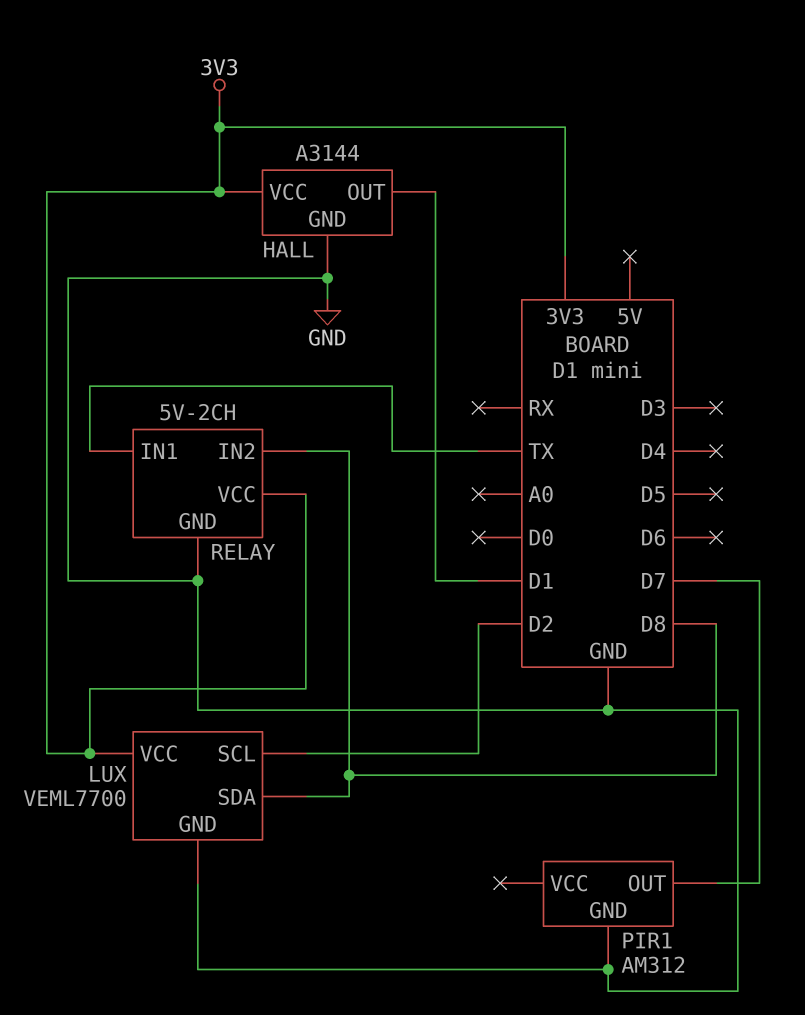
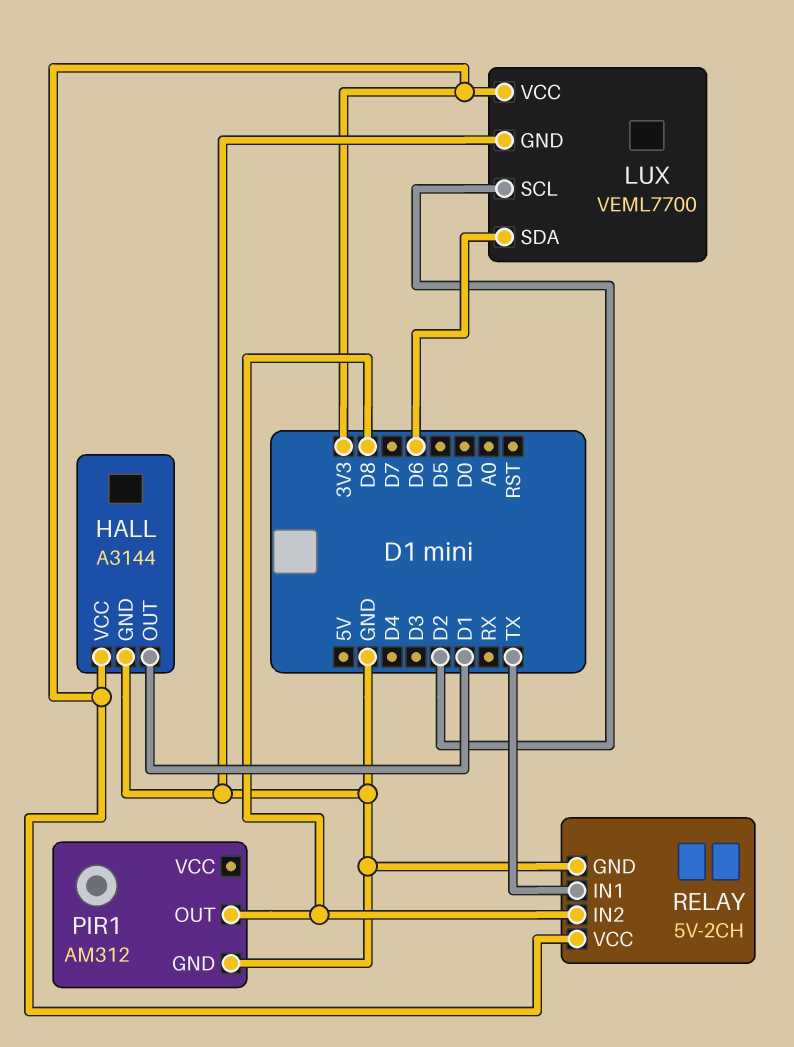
LUX pin SDA: D8 -> D6
PIR1 pin OUT: D7 -> D8

